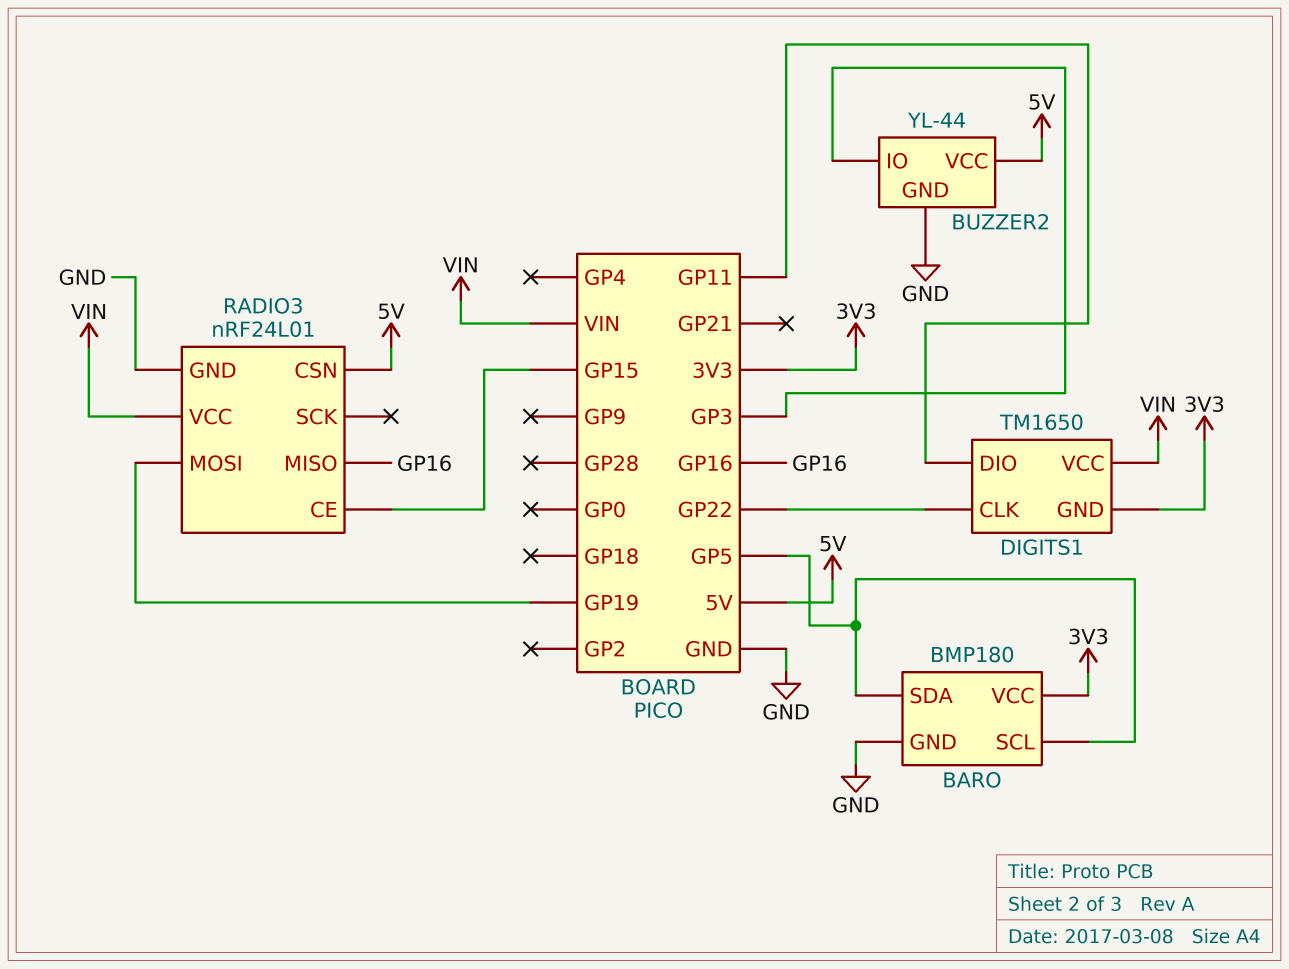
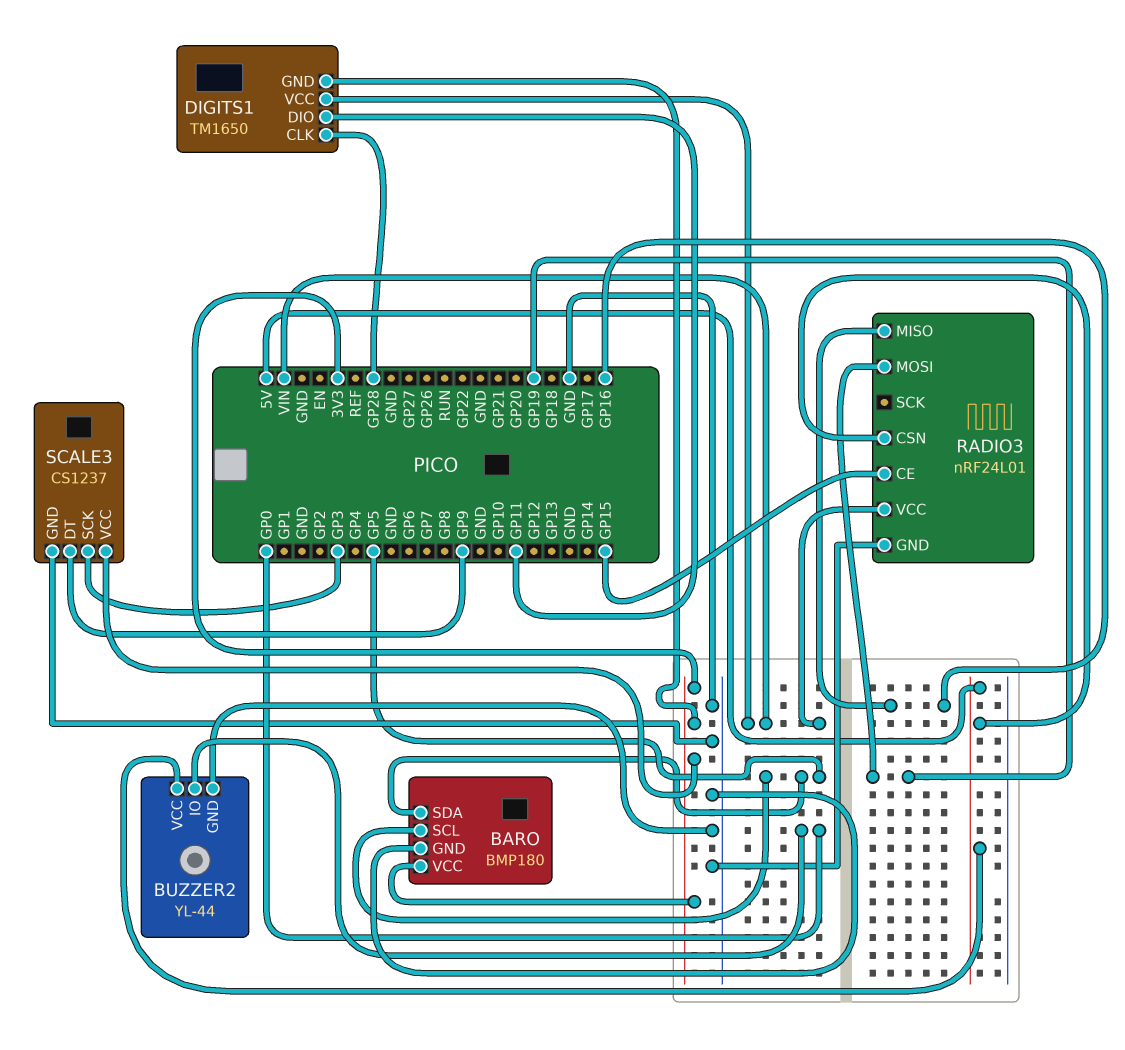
BUZZER2 pin IO: GP3 -> GP0
DIGITS1 pin CLK: GP22 -> GP28
SCALE3: none -> CS1237
SCALE3 pin DT: none -> GP9
SCALE3 pin GND: none -> GND
SCALE3 pin SCK: none -> GP3
SCALE3 pin VCC: none -> 3V3

